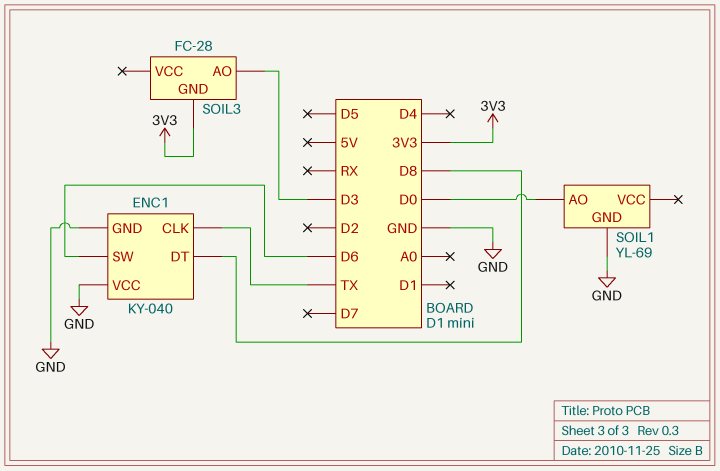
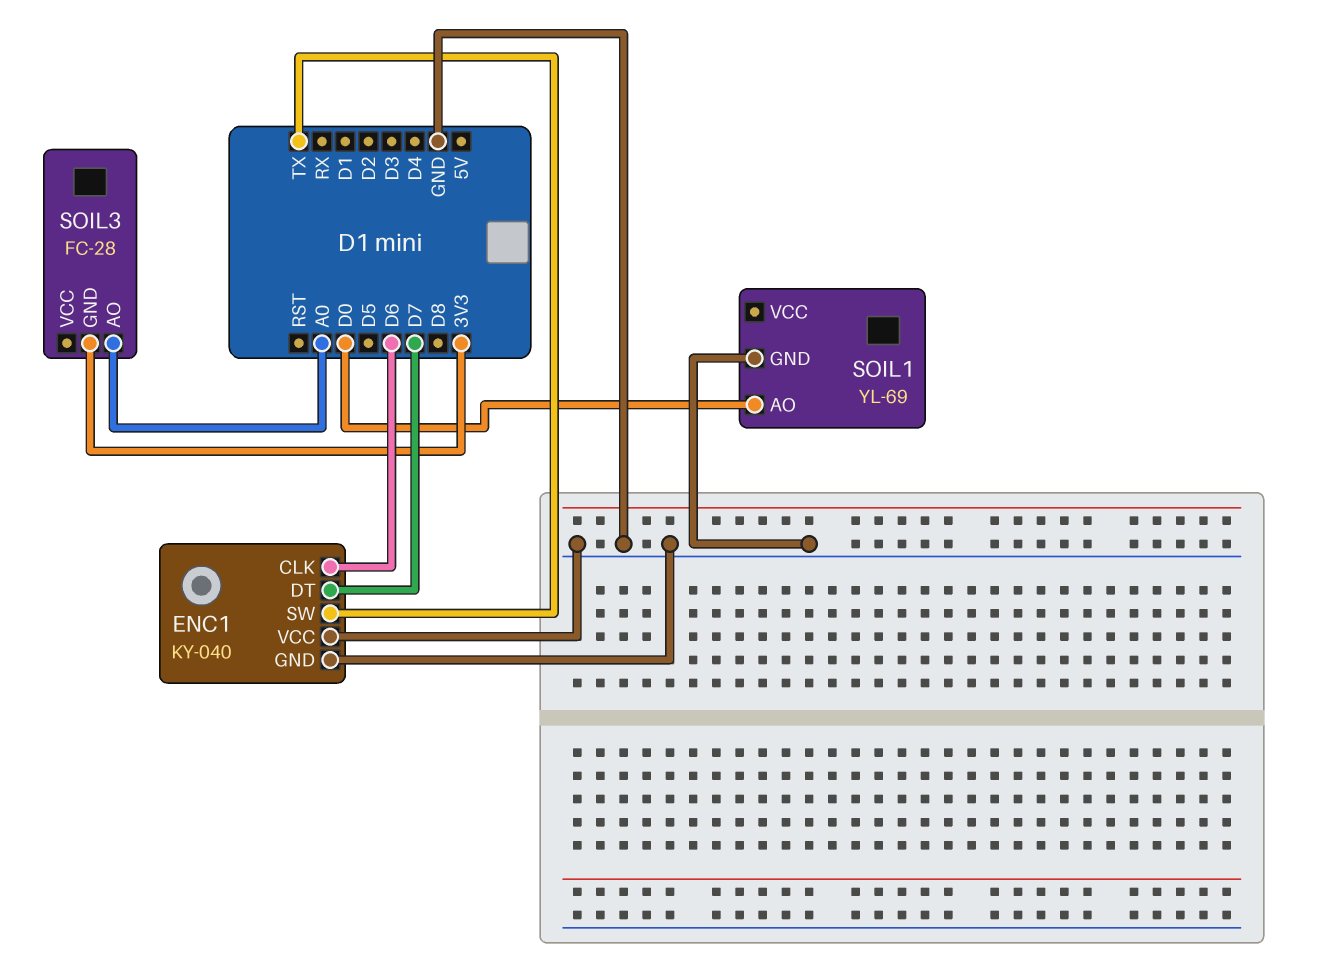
ENC1 pin CLK: TX -> D6
ENC1 pin DT: D8 -> D7
ENC1 pin SW: D6 -> TX
SOIL3 pin AO: D3 -> A0

